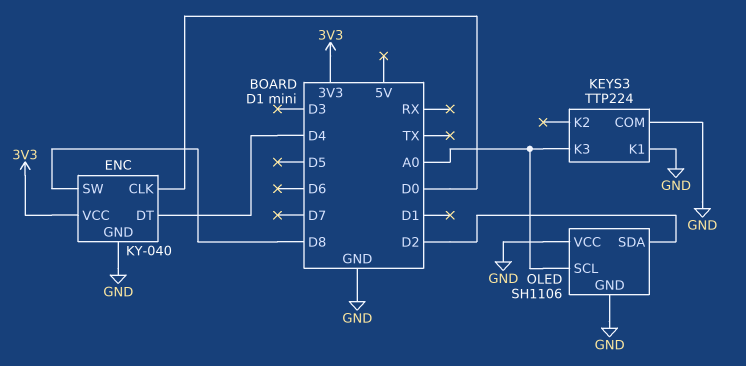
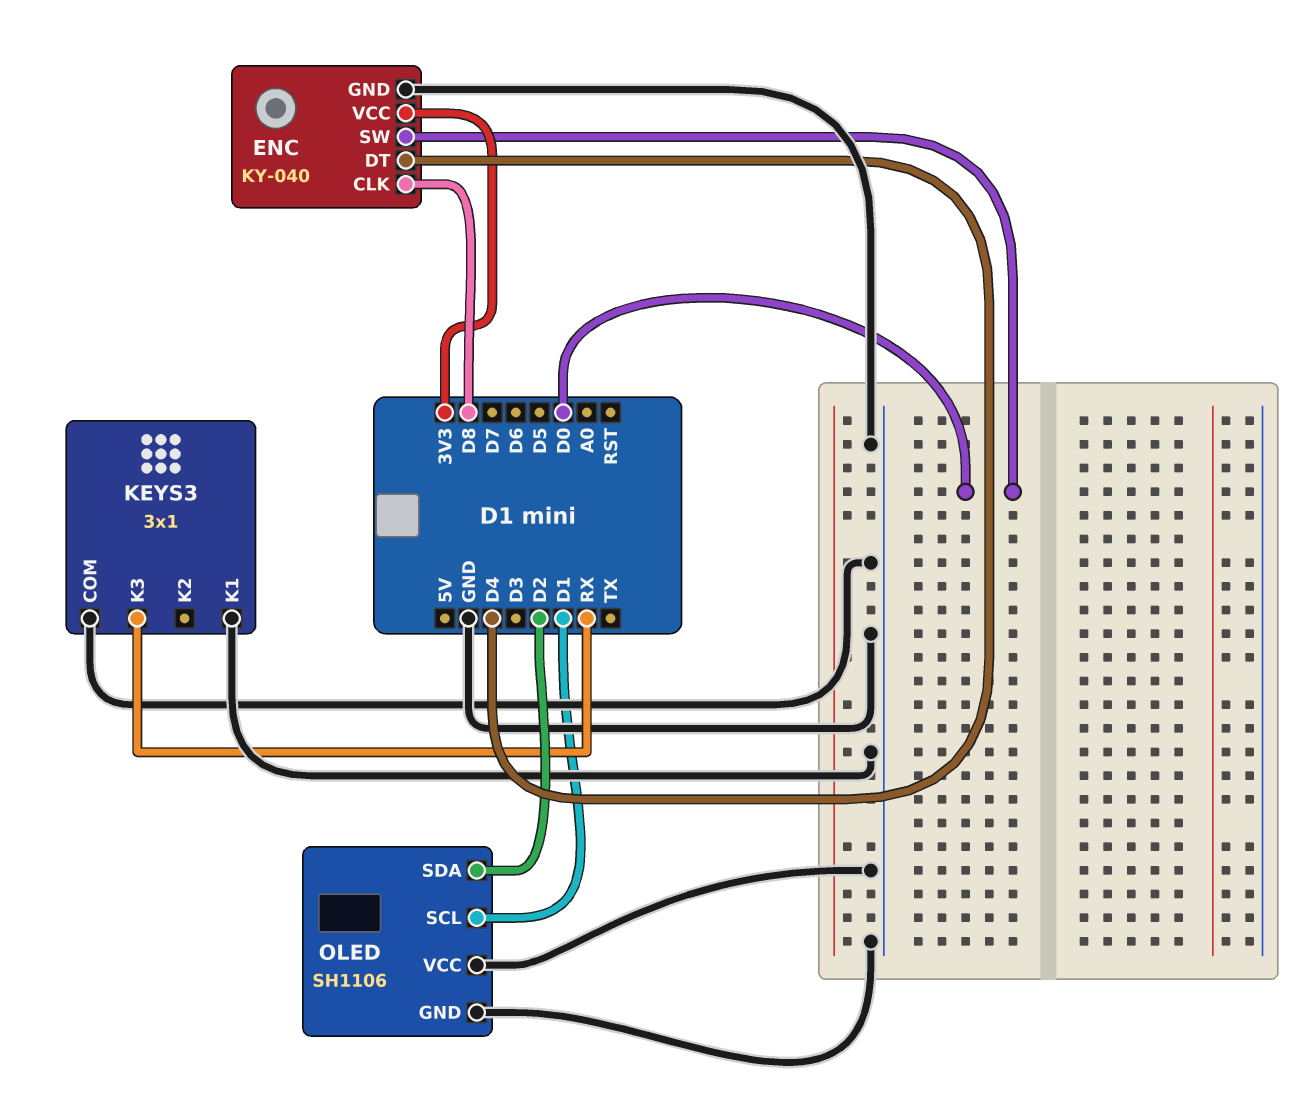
ENC pin CLK: D0 -> D8
ENC pin SW: D8 -> D0
KEYS3: TTP224 -> 3x1
KEYS3 pin K3: A0 -> RX
OLED pin SCL: A0 -> D1

